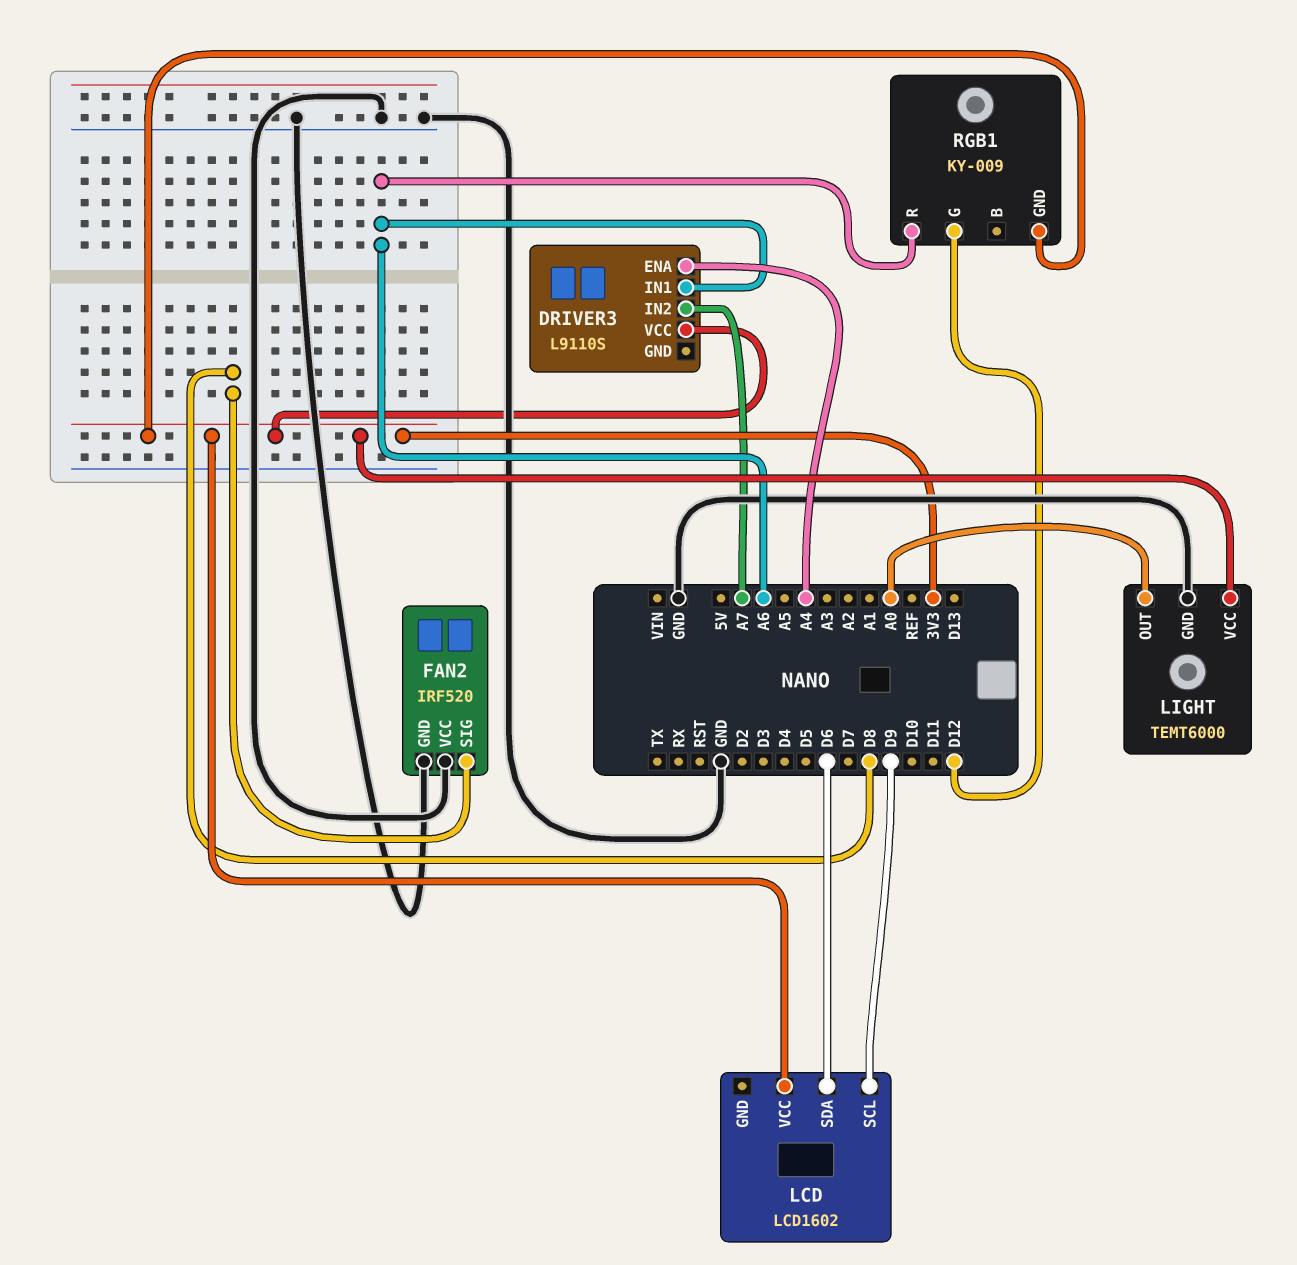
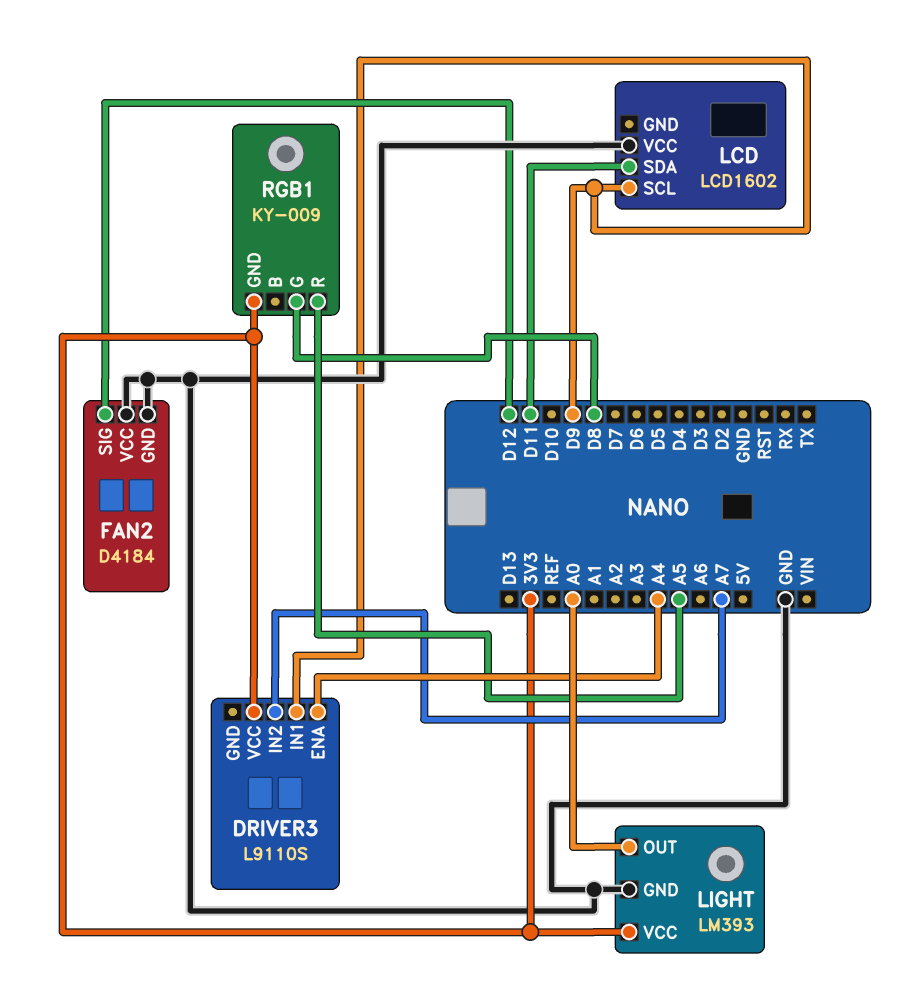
DRIVER3 pin IN1: A6 -> D9
FAN2: IRF520 -> D4184
FAN2 pin SIG: D8 -> D12
LCD pin SDA: D6 -> D11
LCD pin VCC: 3V3 -> GND
LIGHT: TEMT6000 -> LM393
RGB1 pin G: D12 -> D8
RGB1 pin R: A6 -> A5

